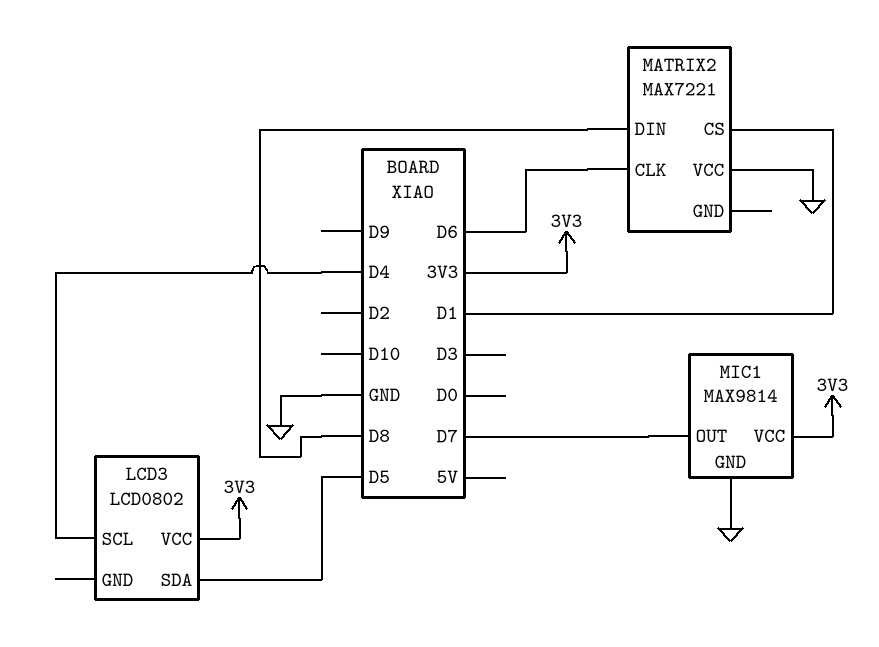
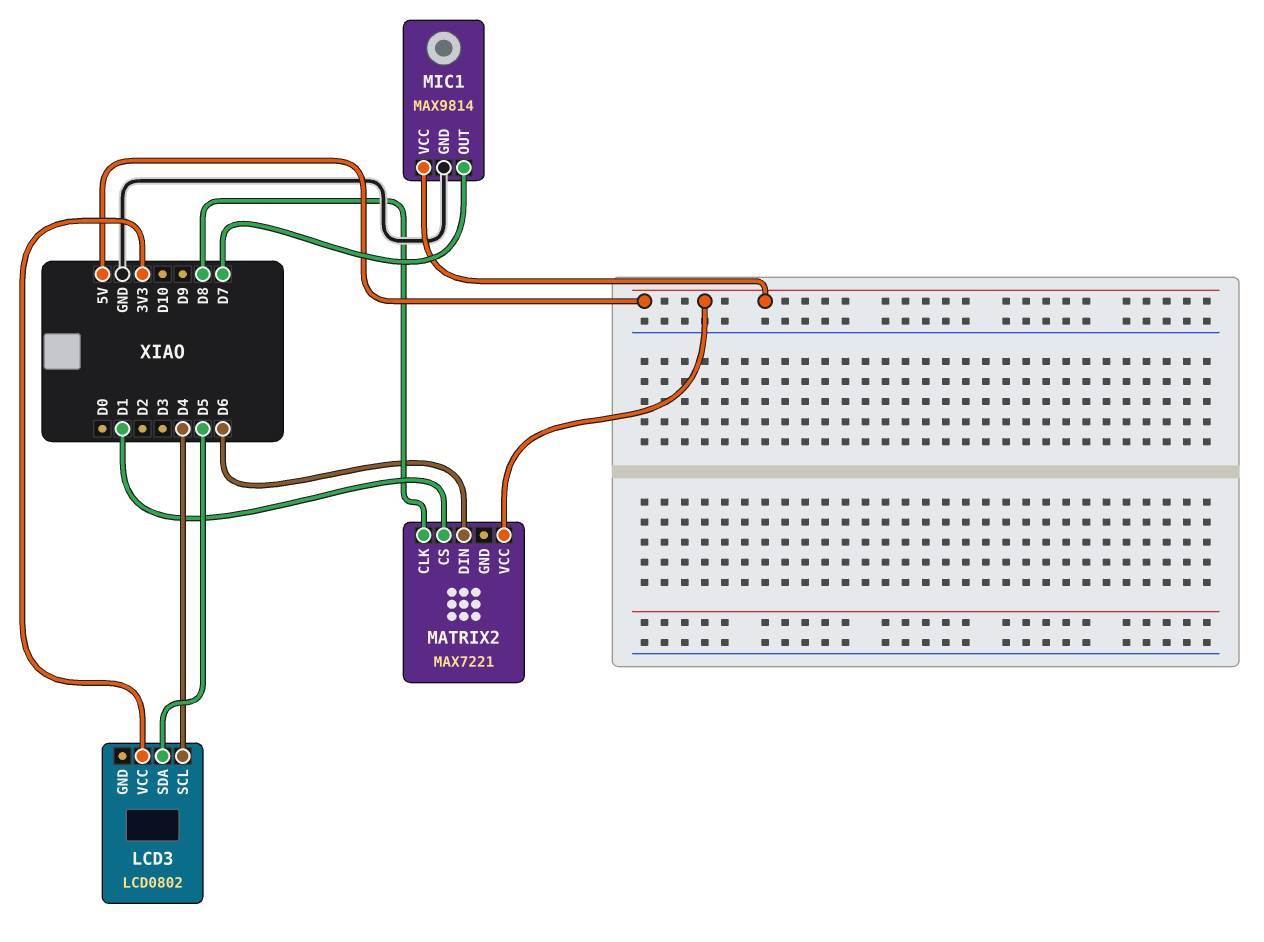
MATRIX2 pin CLK: D6 -> D8
MATRIX2 pin DIN: D8 -> D6
MATRIX2 pin VCC: GND -> 5V
MIC1 pin VCC: 3V3 -> 5V

